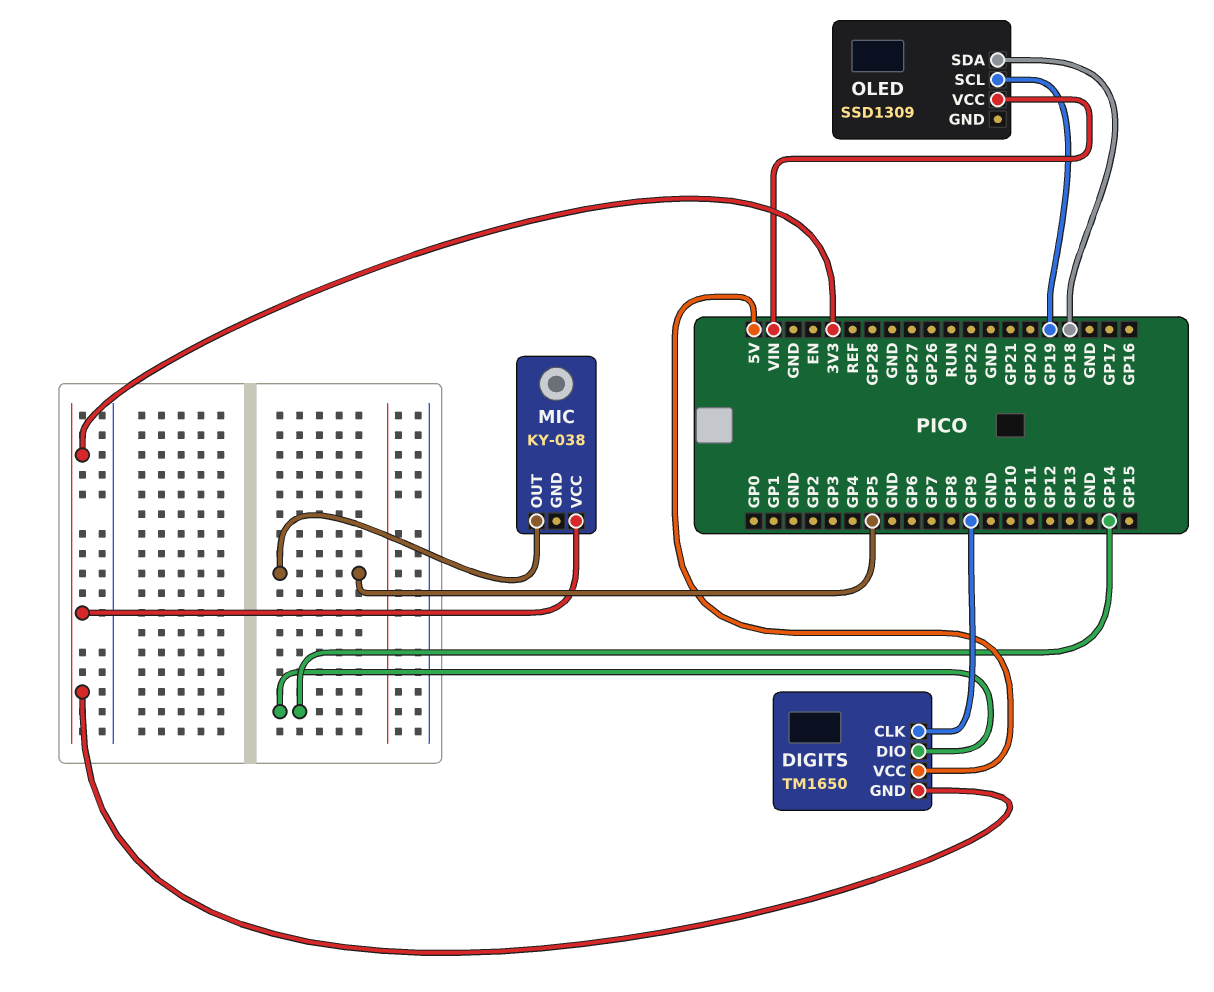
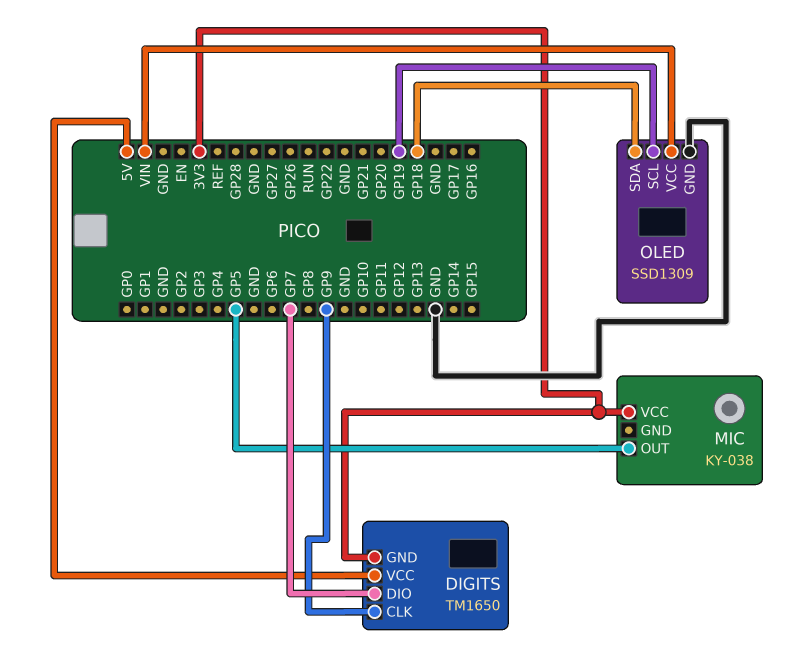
DIGITS pin DIO: GP14 -> GP7
OLED pin GND: none -> GND

